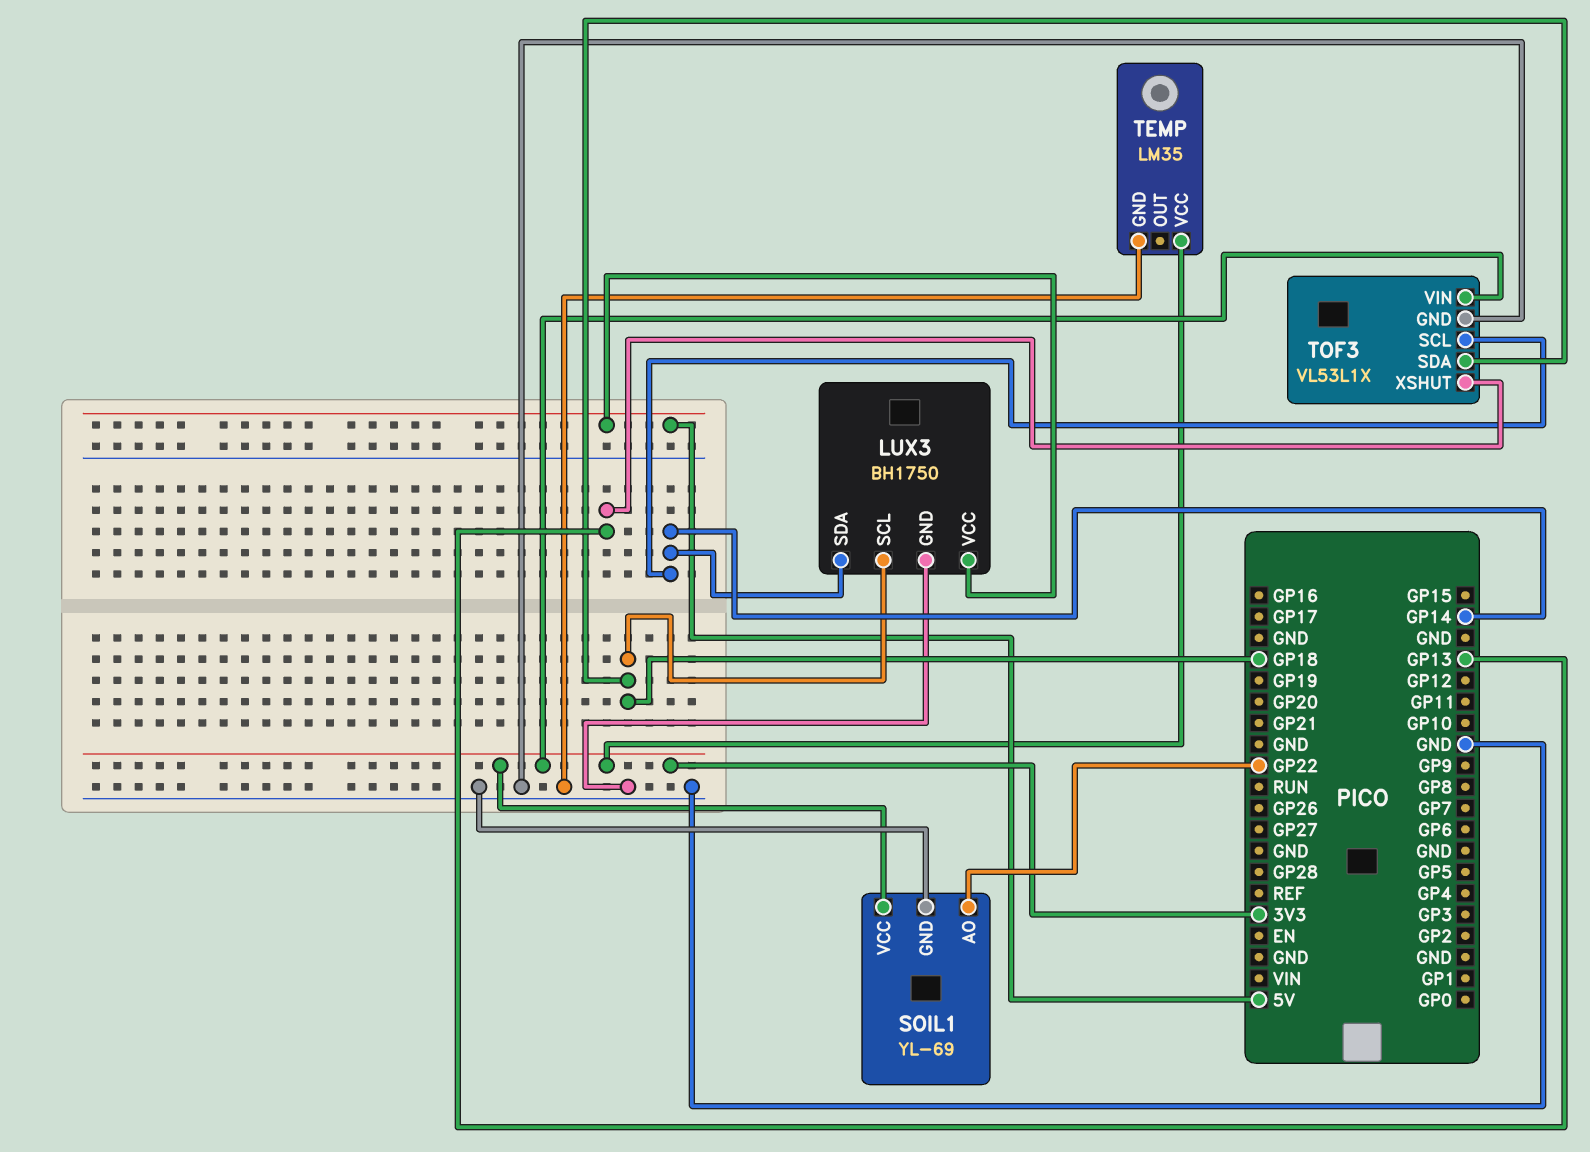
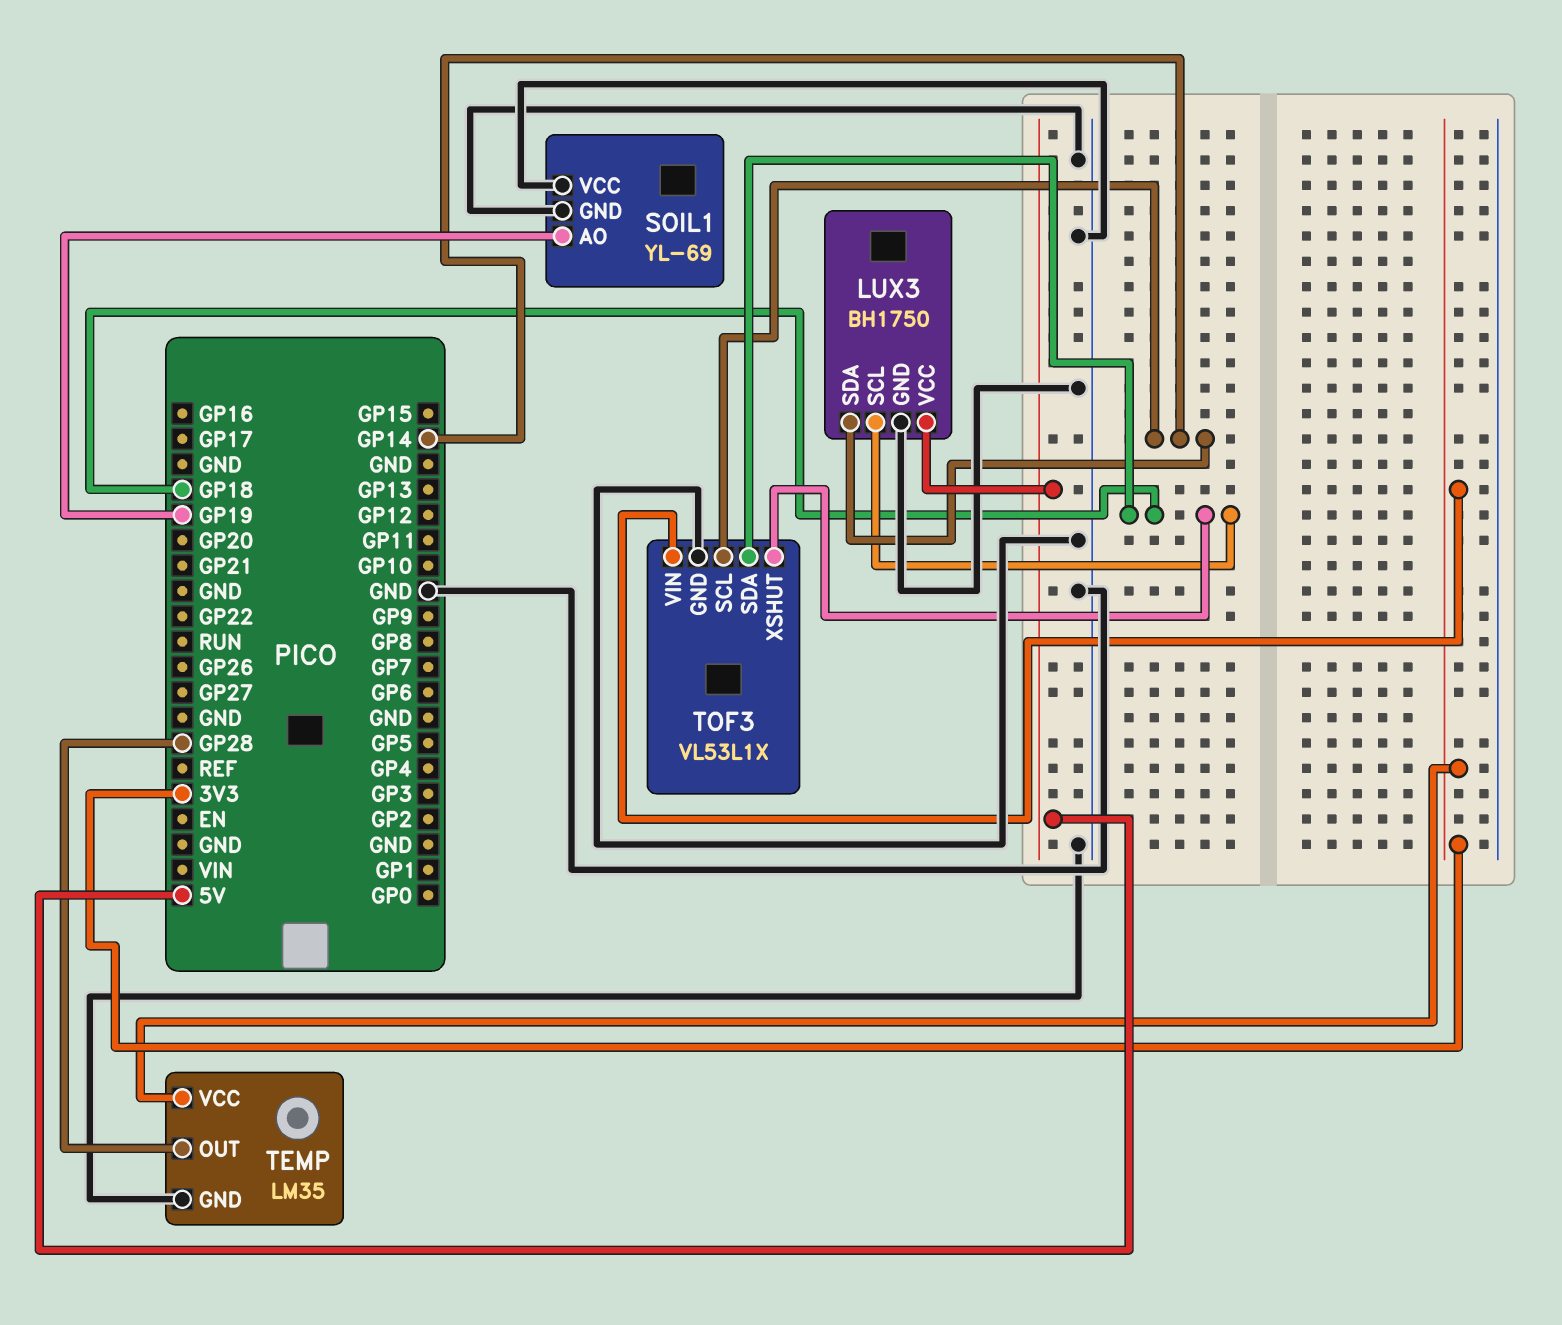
SOIL1 pin AO: GP22 -> GP19
SOIL1 pin VCC: 3V3 -> GND
TEMP pin OUT: none -> GP28
TOF3 pin XSHUT: GP13 -> GP18

